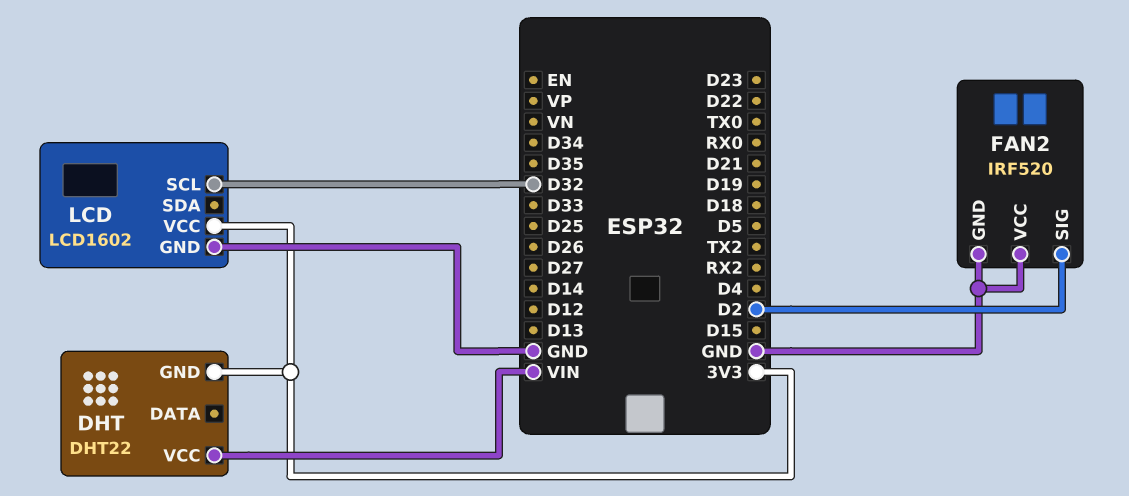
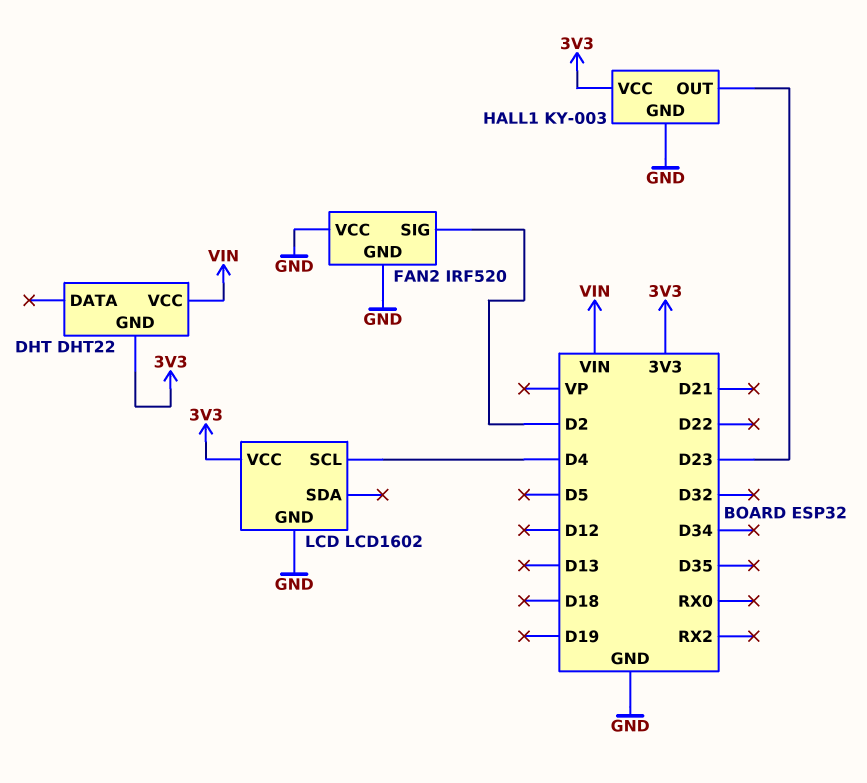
HALL1: none -> KY-003
HALL1 pin GND: none -> GND
HALL1 pin OUT: none -> D23
HALL1 pin VCC: none -> 3V3
LCD pin SCL: D32 -> D4

